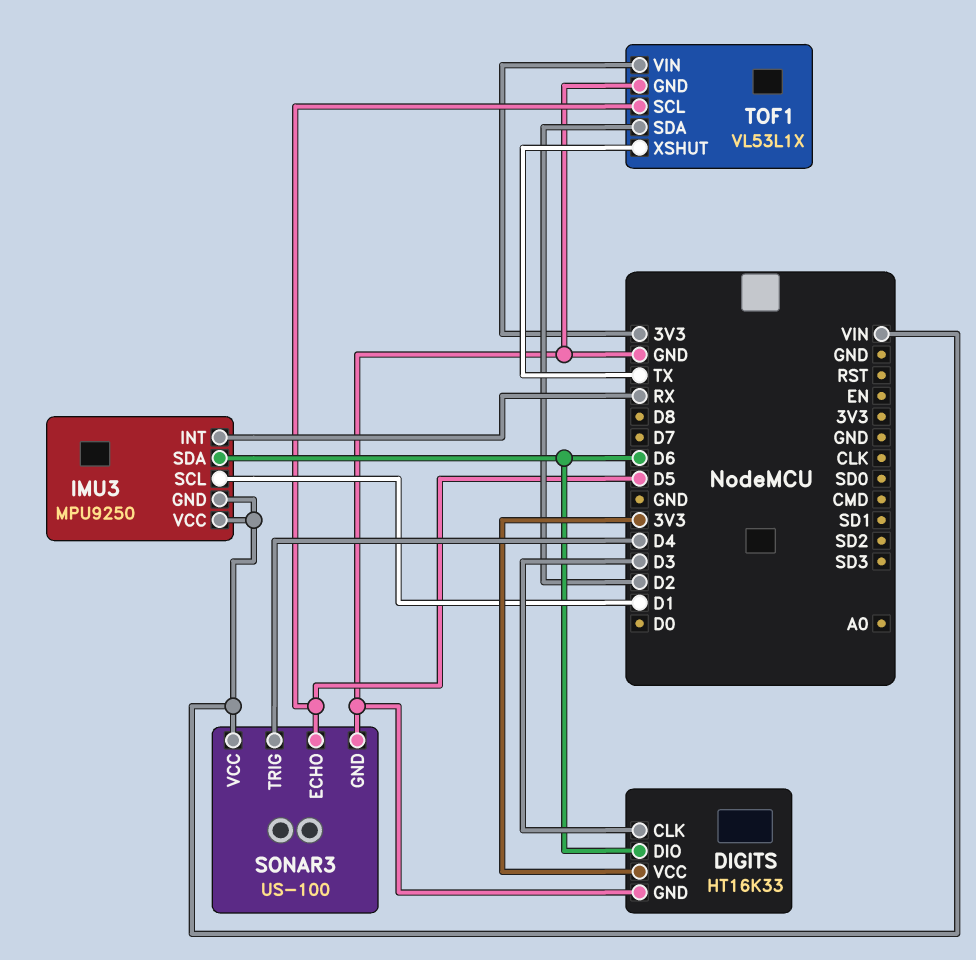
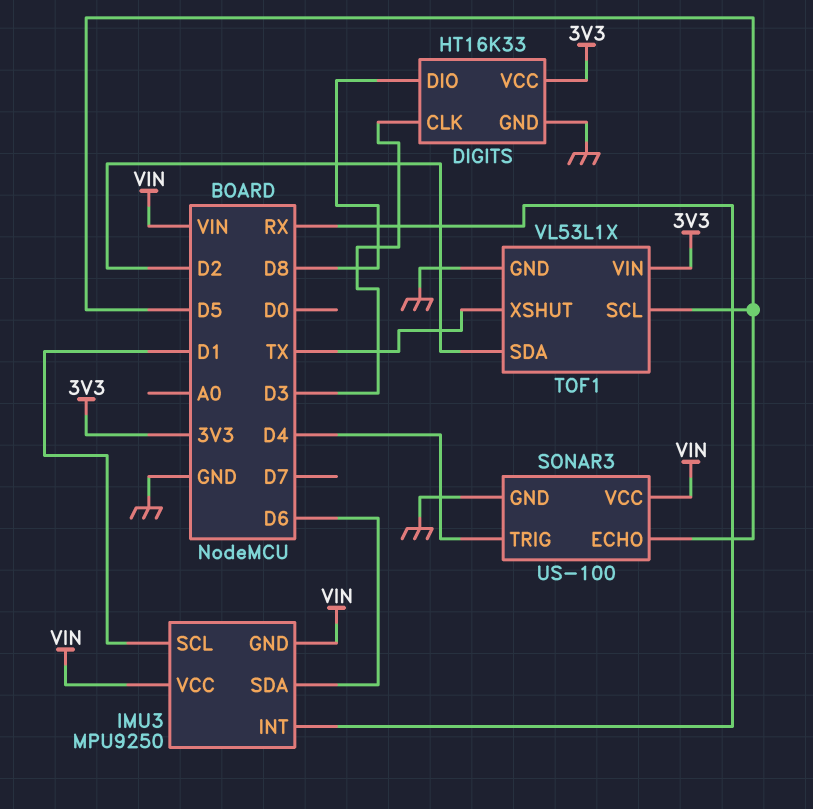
DIGITS pin DIO: D6 -> D8

